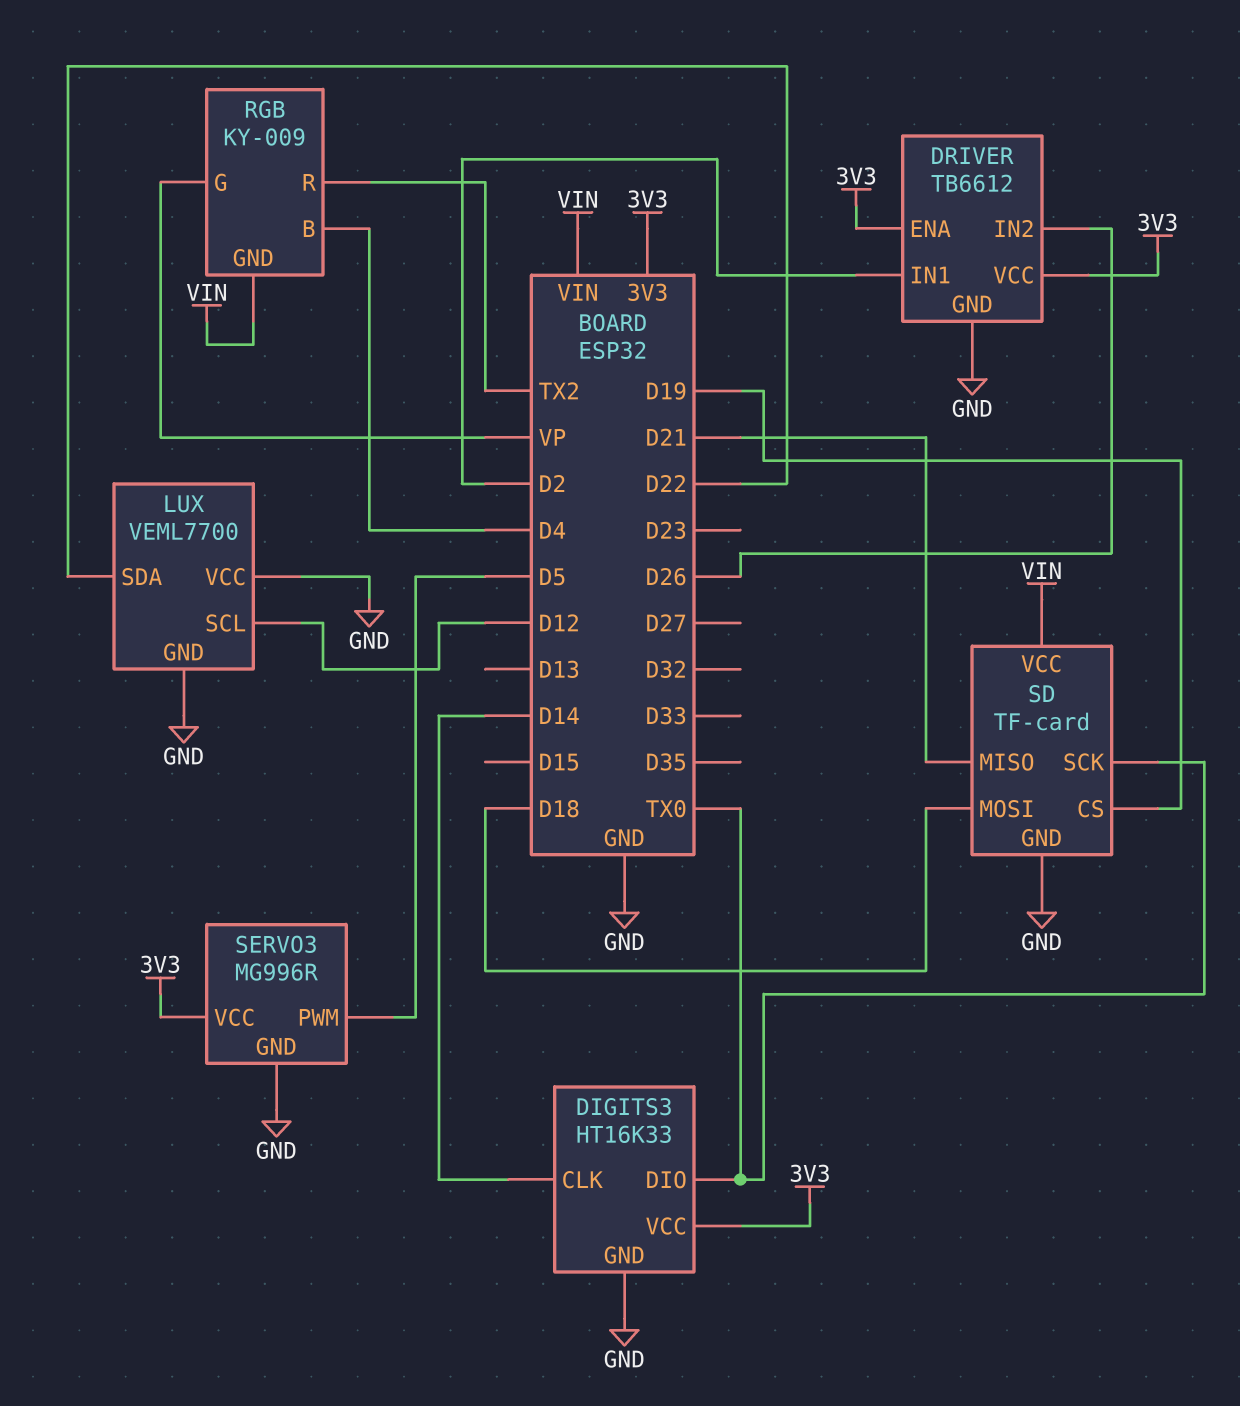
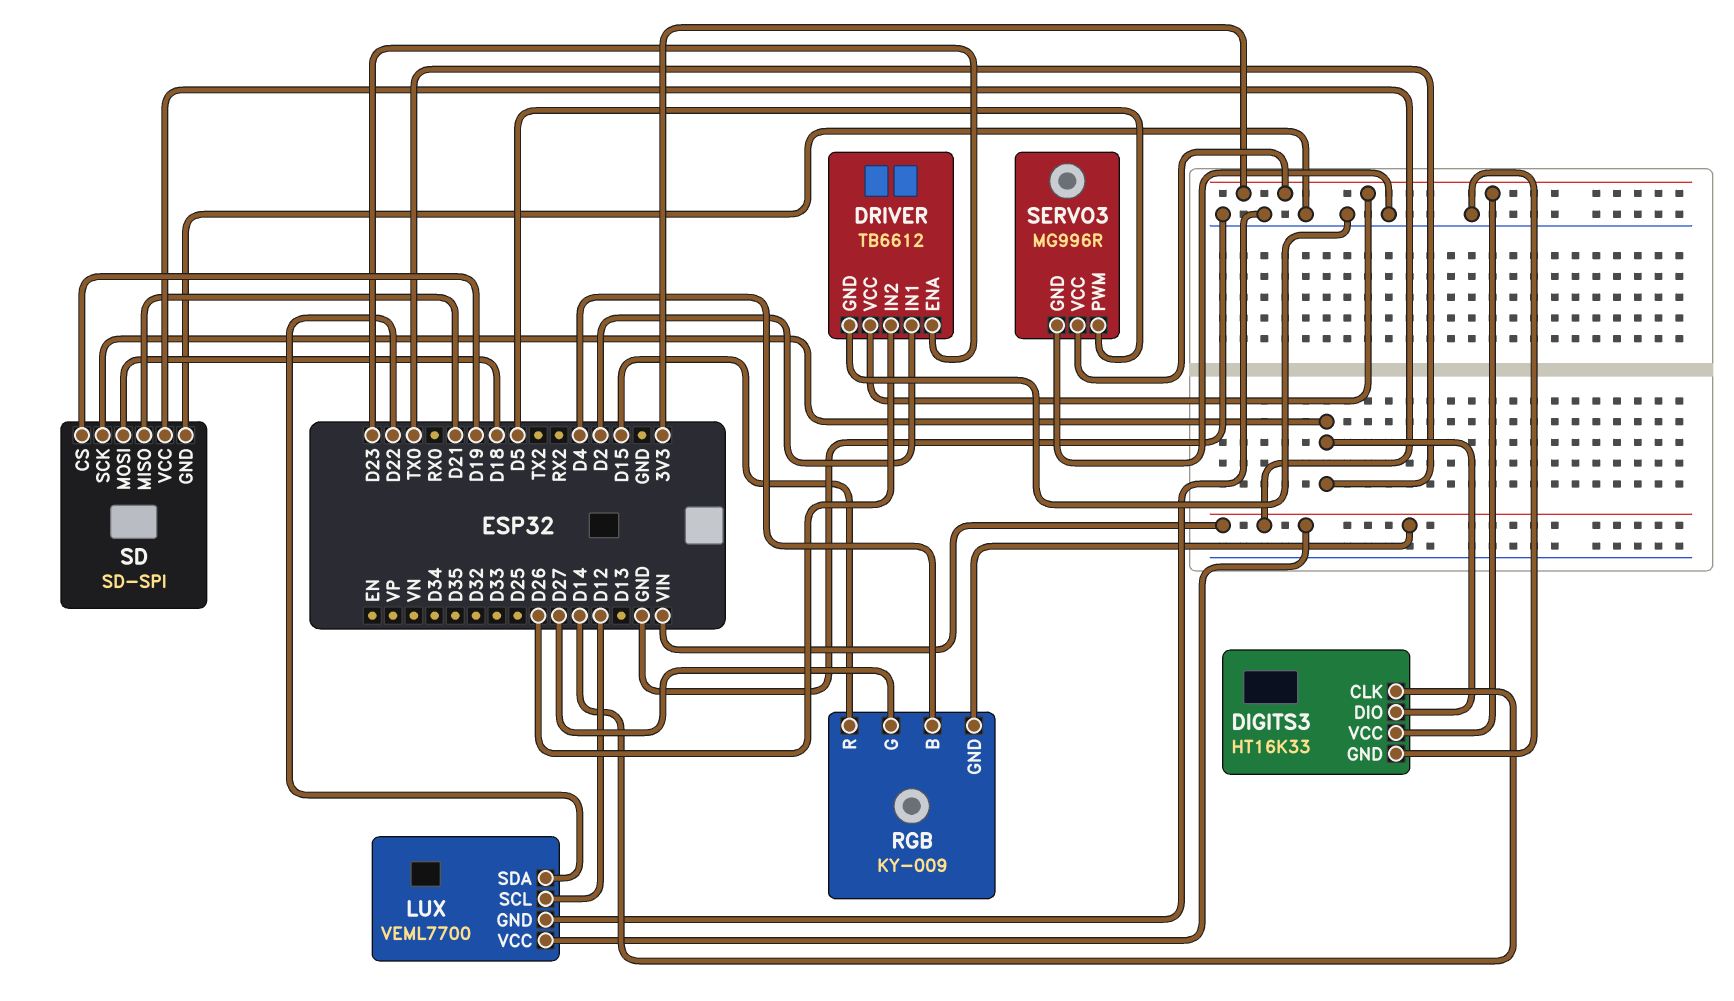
DRIVER pin ENA: 3V3 -> D23
LUX pin VCC: GND -> VIN
RGB pin G: VP -> D27
RGB pin R: TX2 -> D15
SD: TF-card -> SD-SPI

